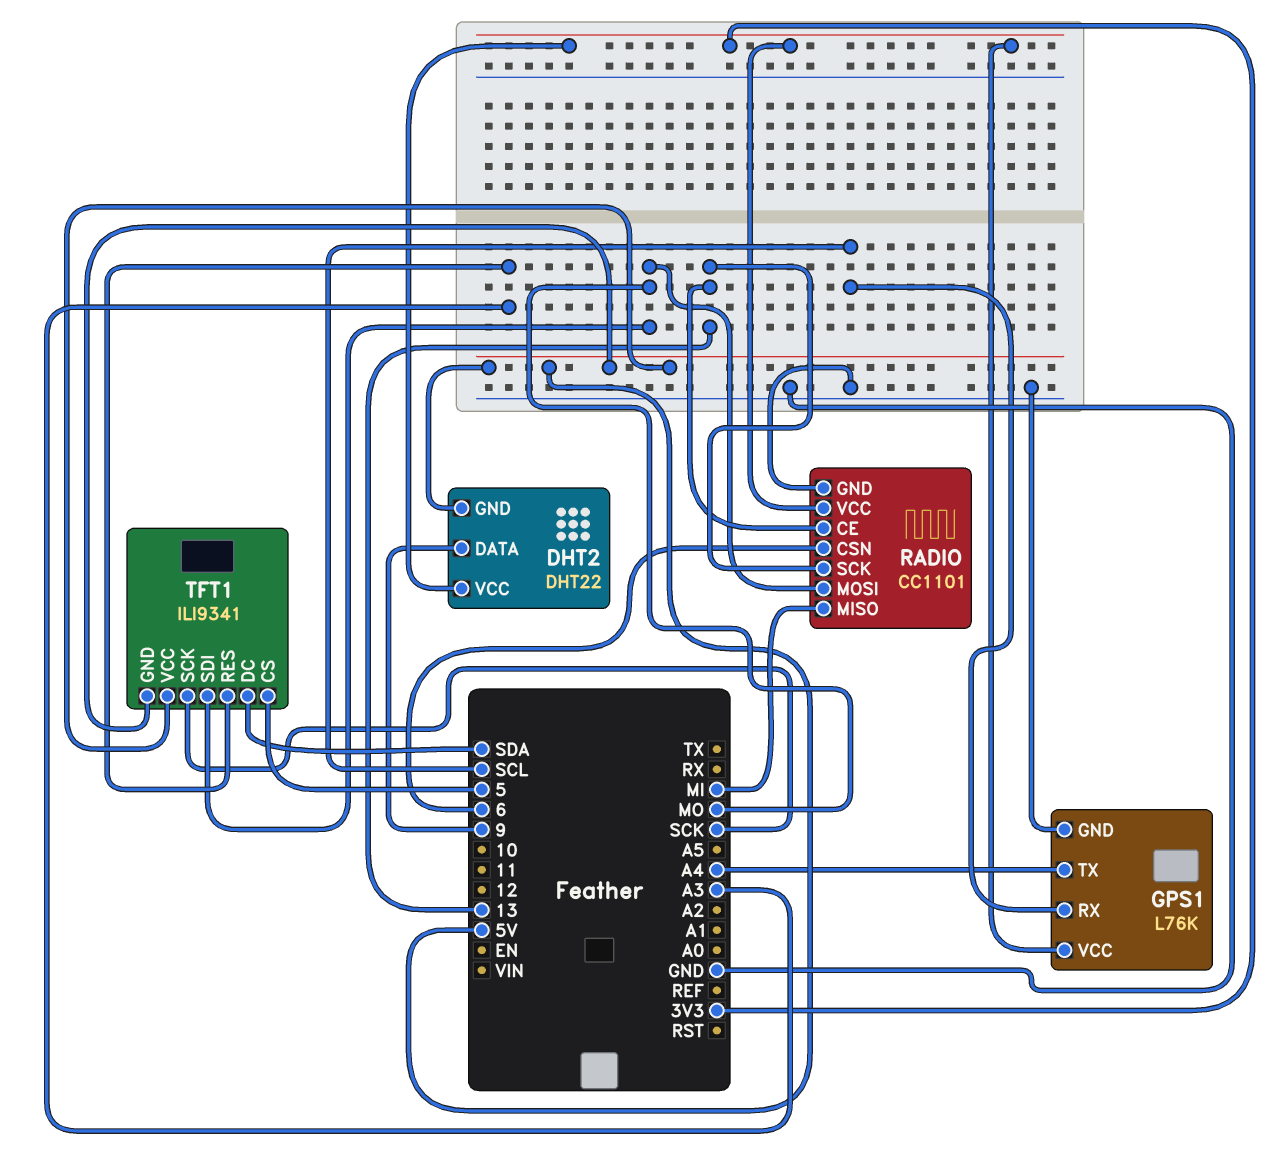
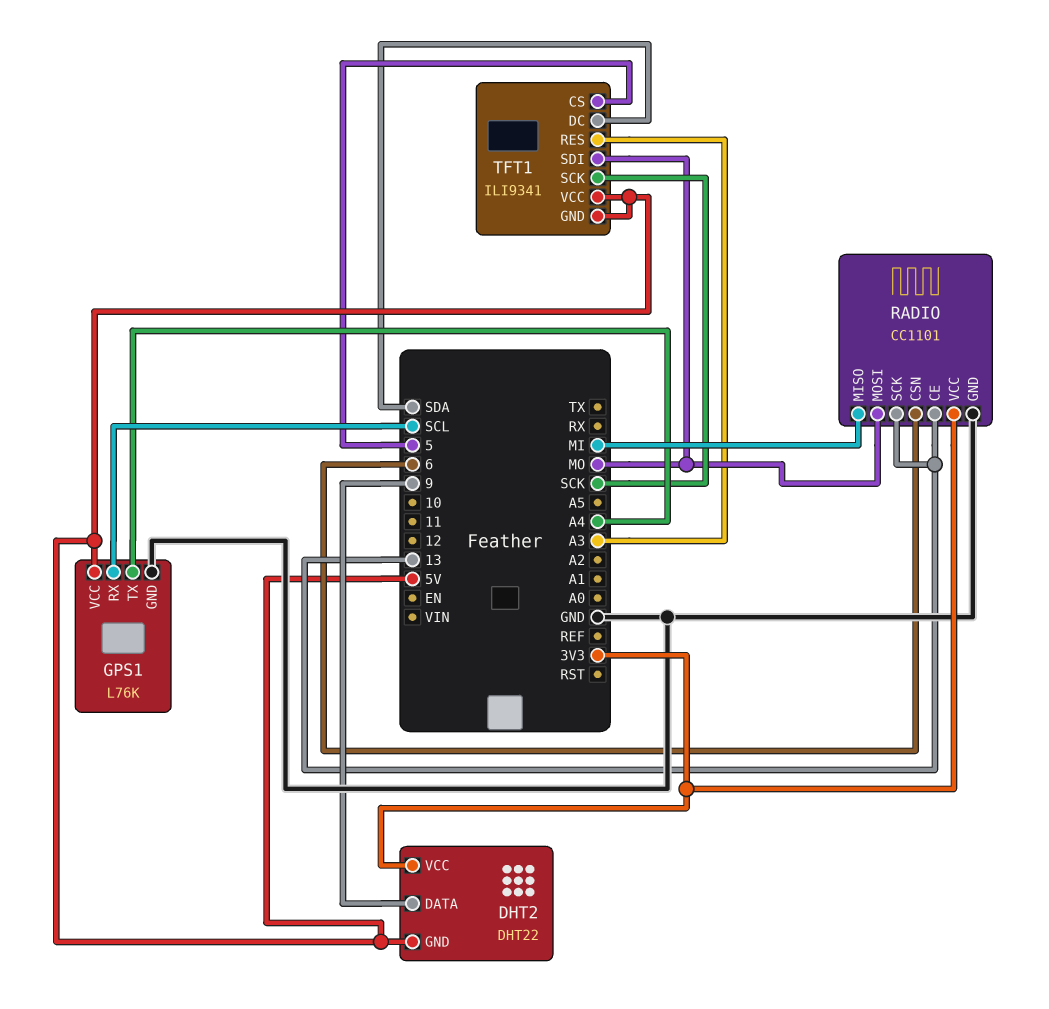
GPS1 pin VCC: 3V3 -> 5V

